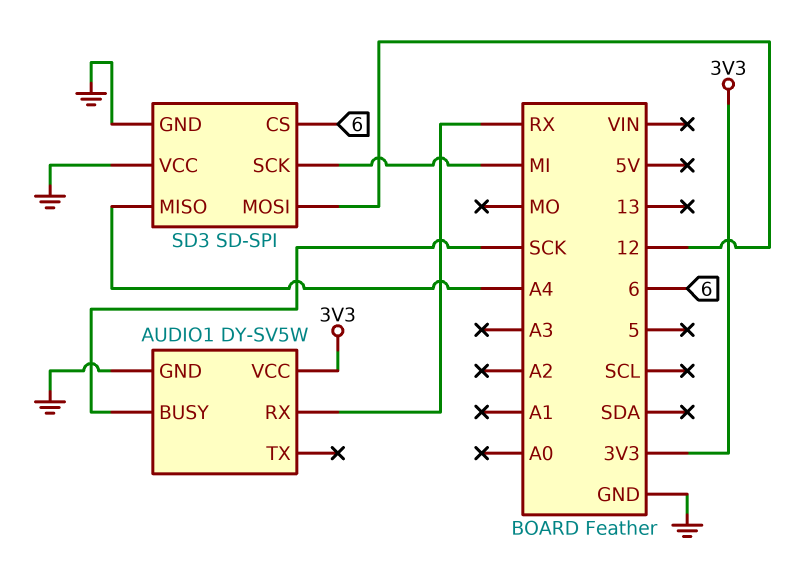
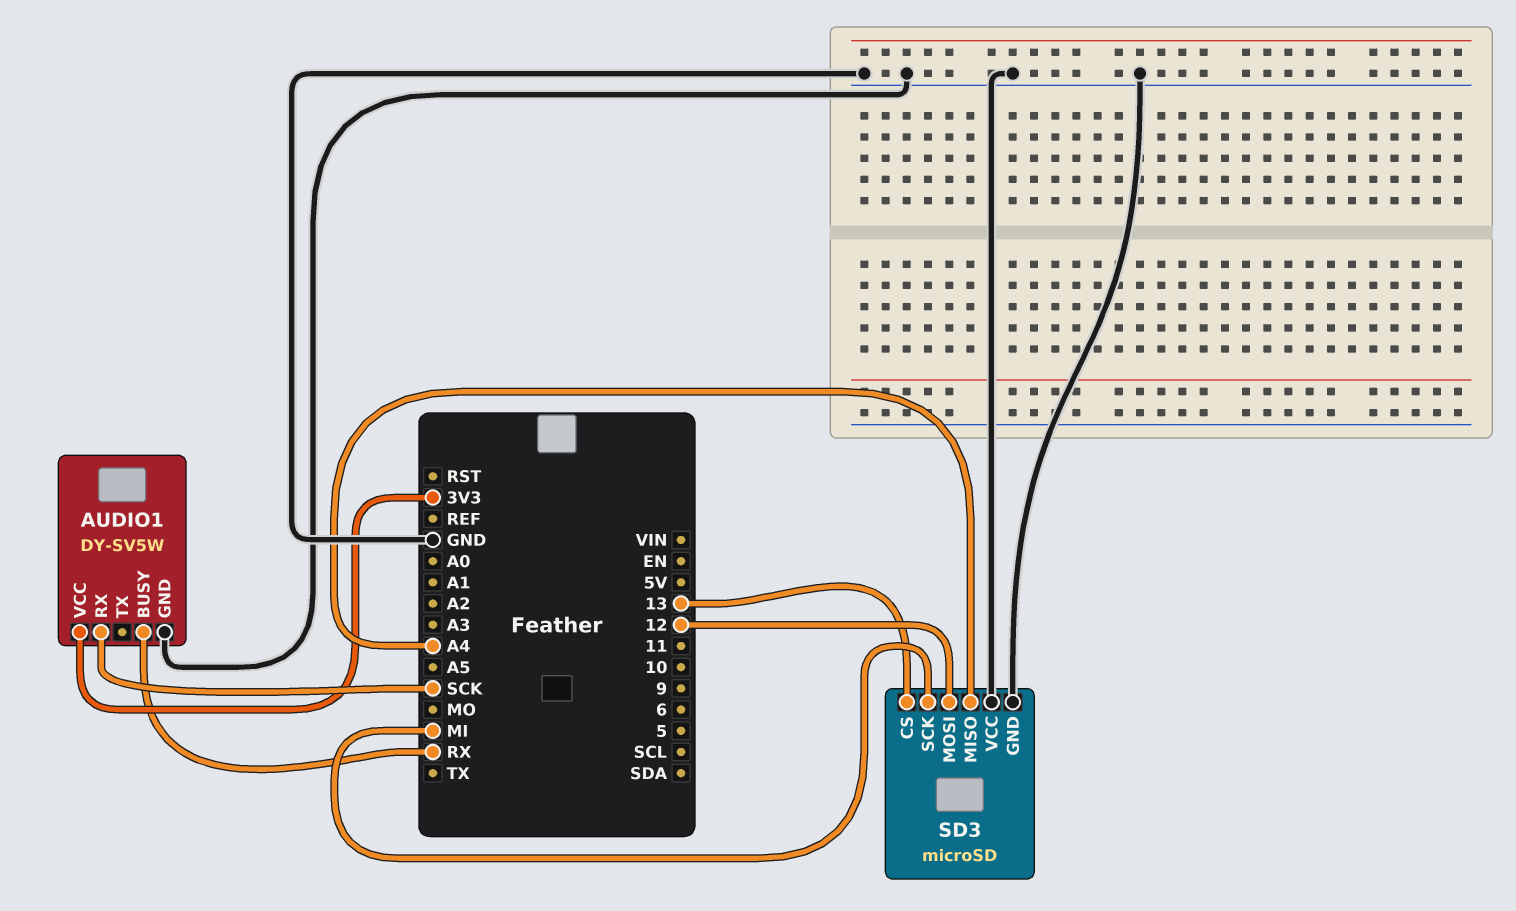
AUDIO1 pin BUSY: SCK -> RX
AUDIO1 pin RX: RX -> SCK
SD3: SD-SPI -> microSD
SD3 pin CS: 6 -> 13

